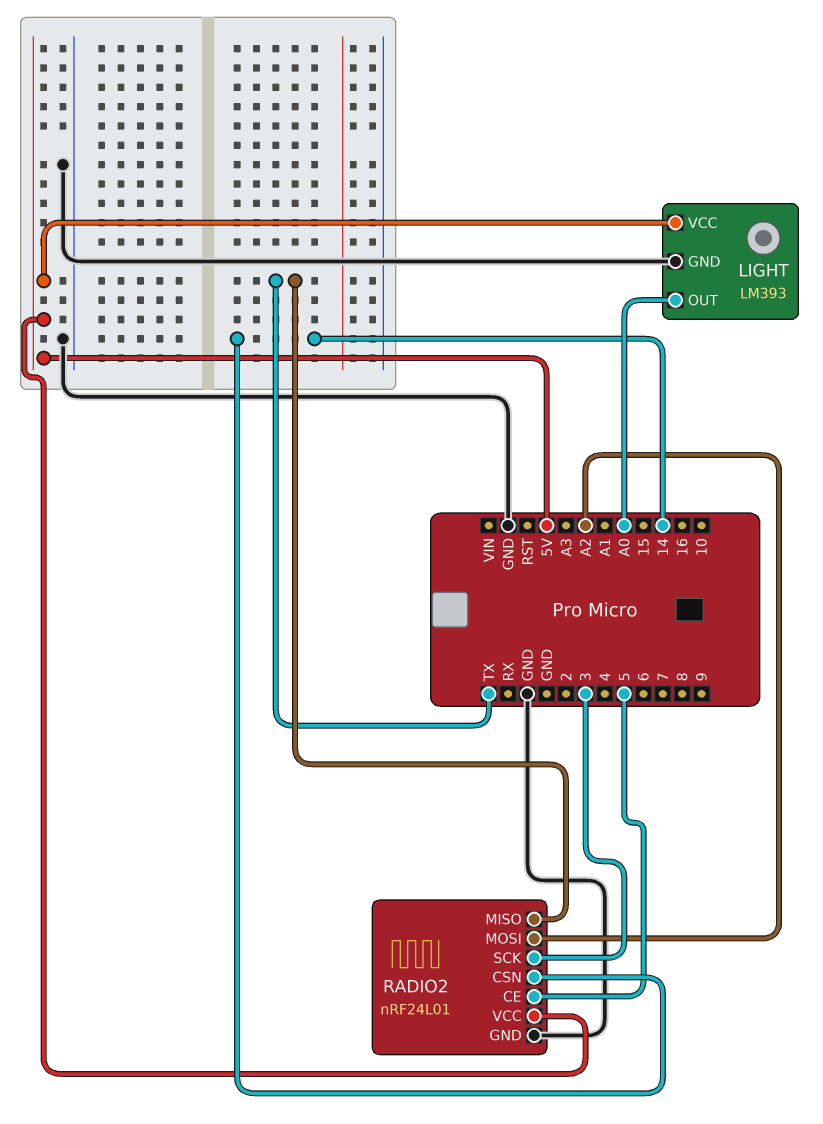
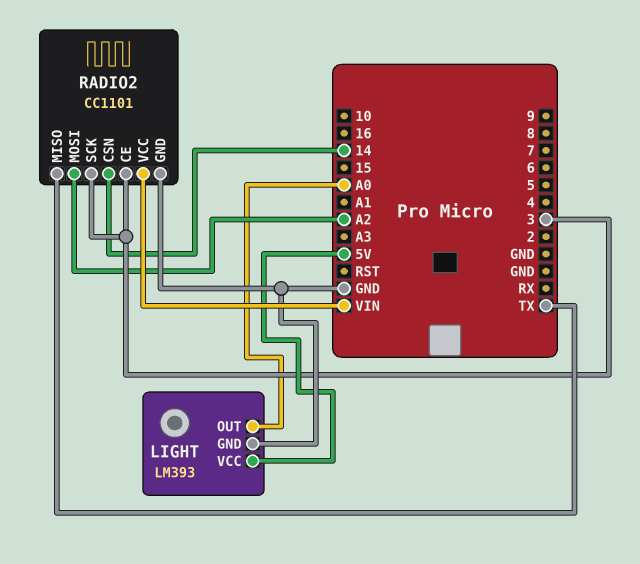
RADIO2: nRF24L01 -> CC1101
RADIO2 pin CE: 5 -> 3
RADIO2 pin VCC: 5V -> VIN

